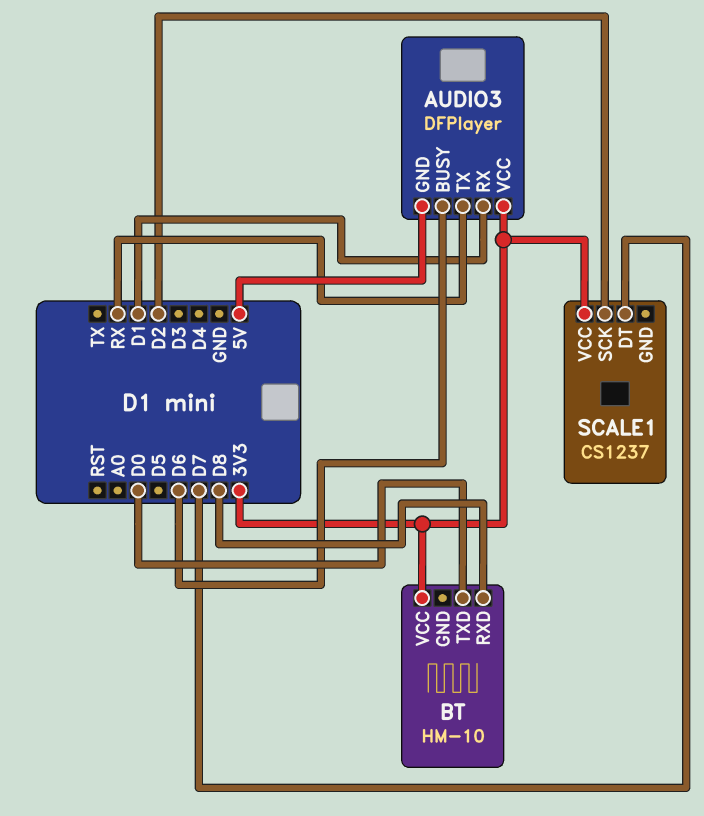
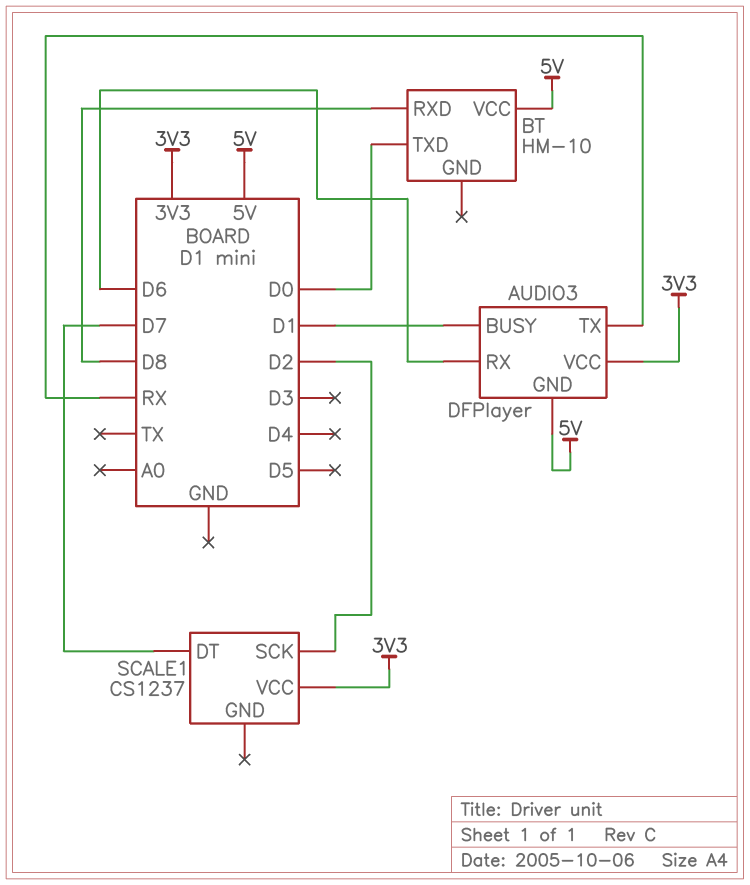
AUDIO3 pin BUSY: D6 -> D1
AUDIO3 pin RX: D1 -> D6
BT pin VCC: 3V3 -> 5V

